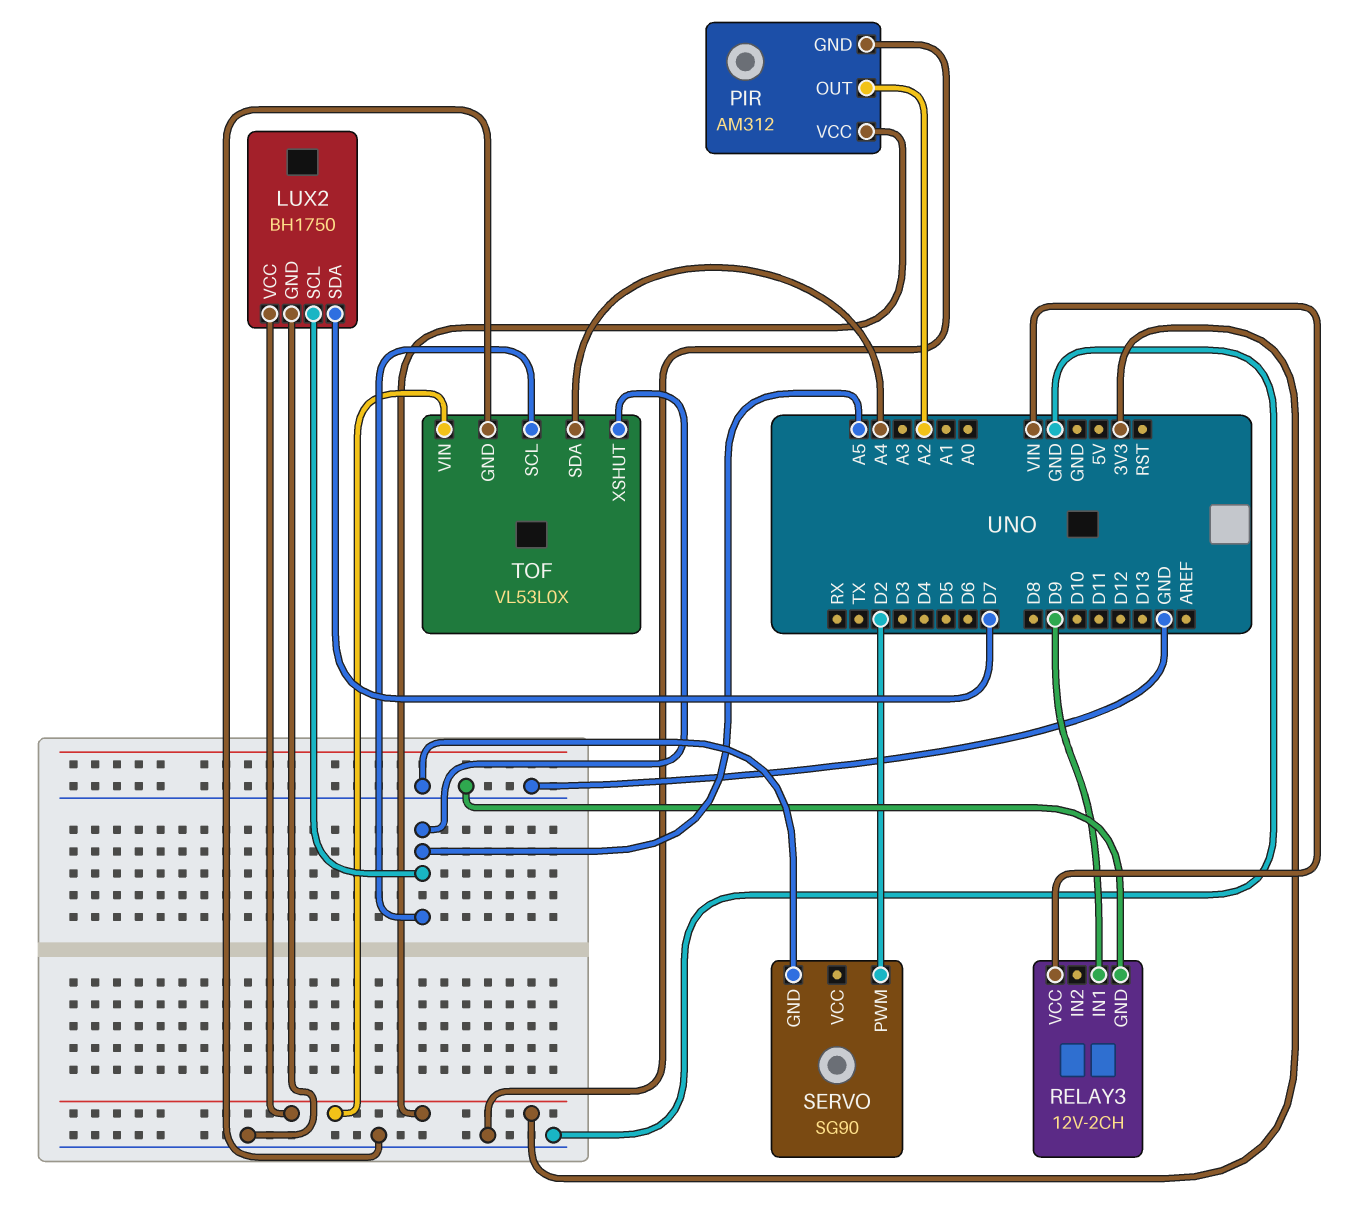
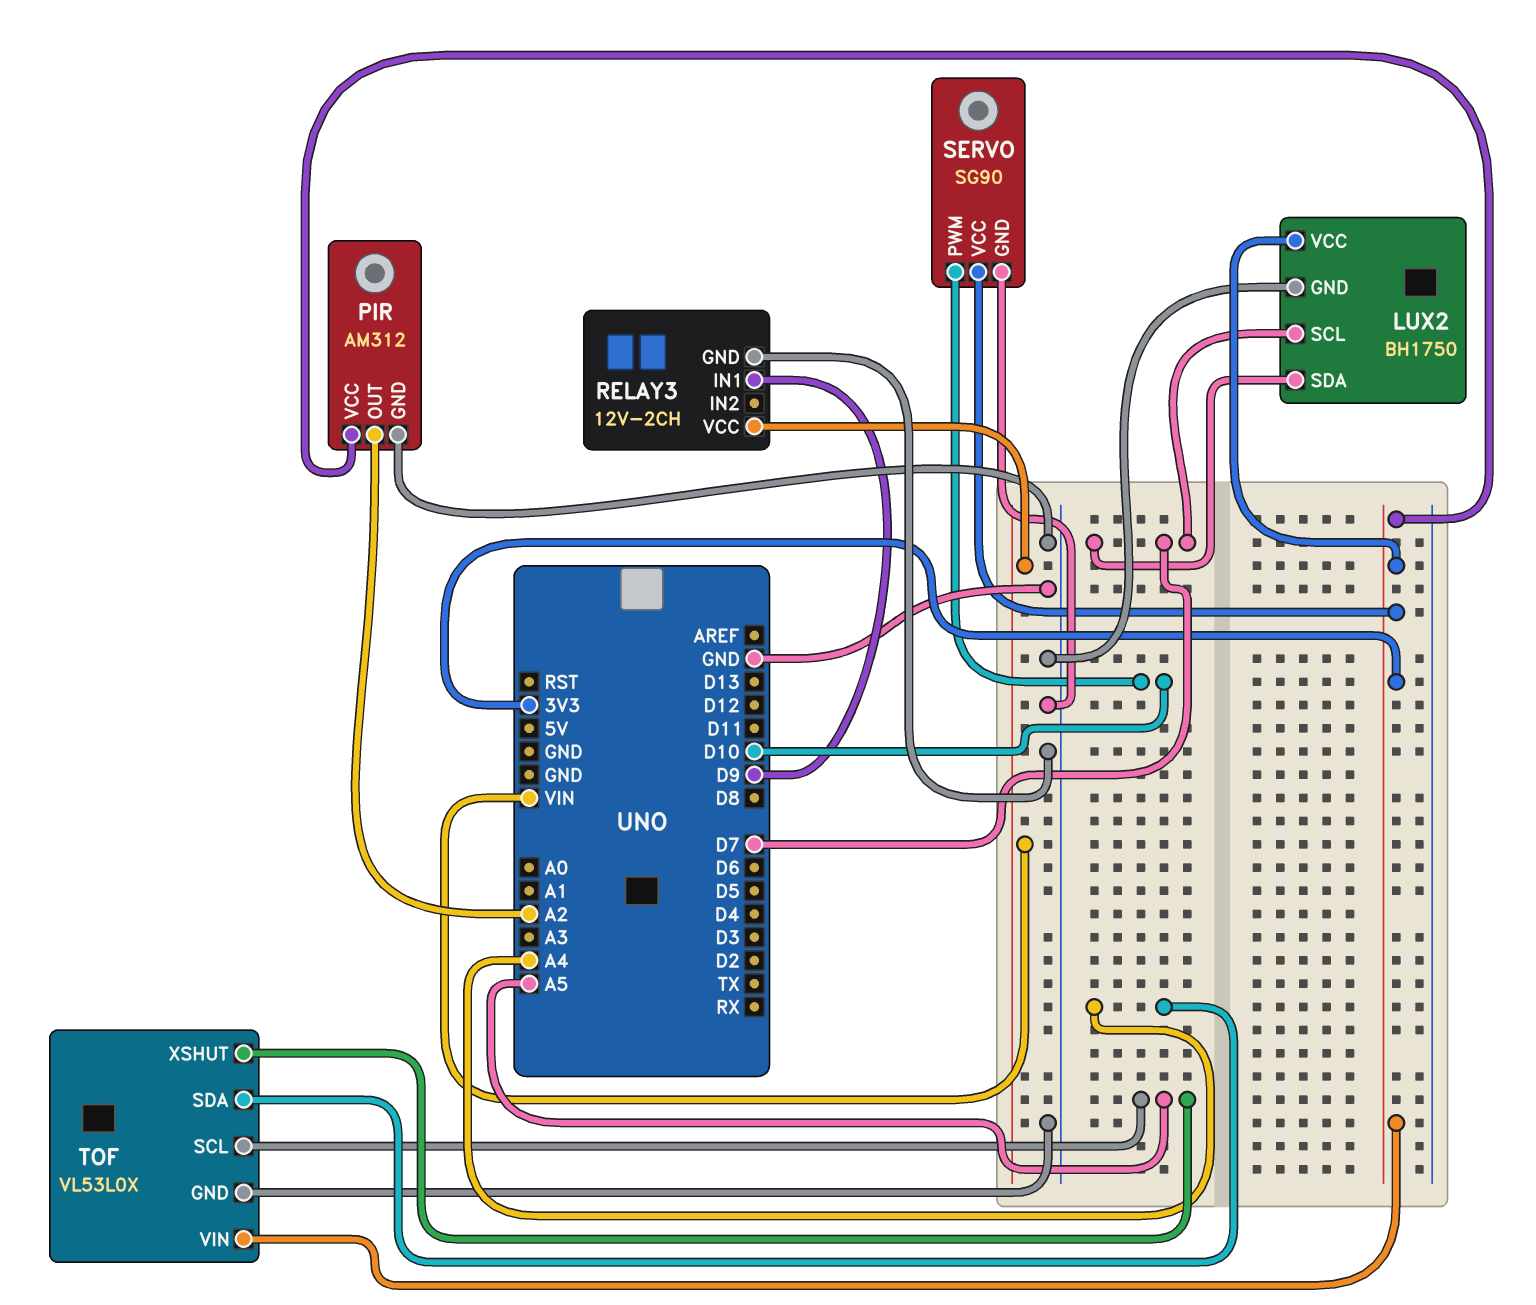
LUX2 pin SCL: A5 -> D7
SERVO pin PWM: D2 -> D10
SERVO pin VCC: none -> 3V3

